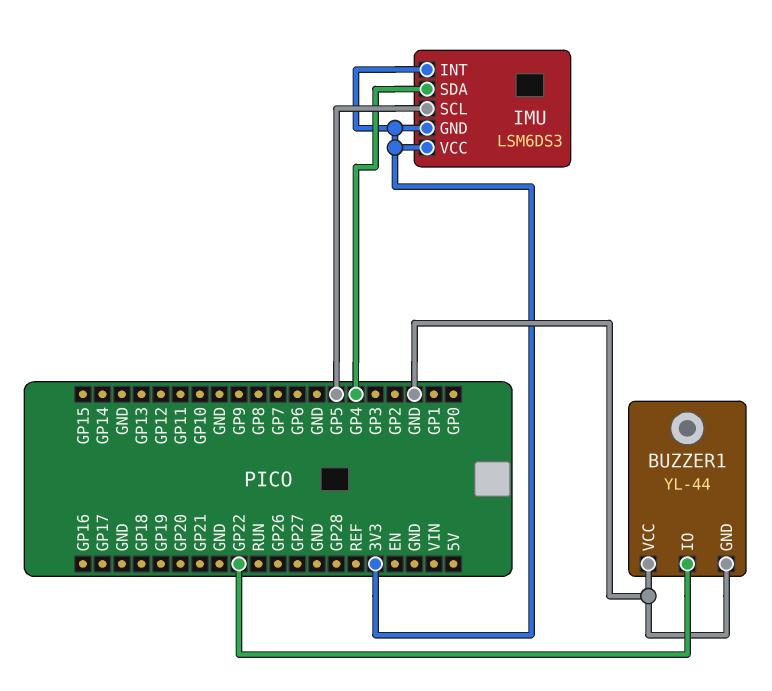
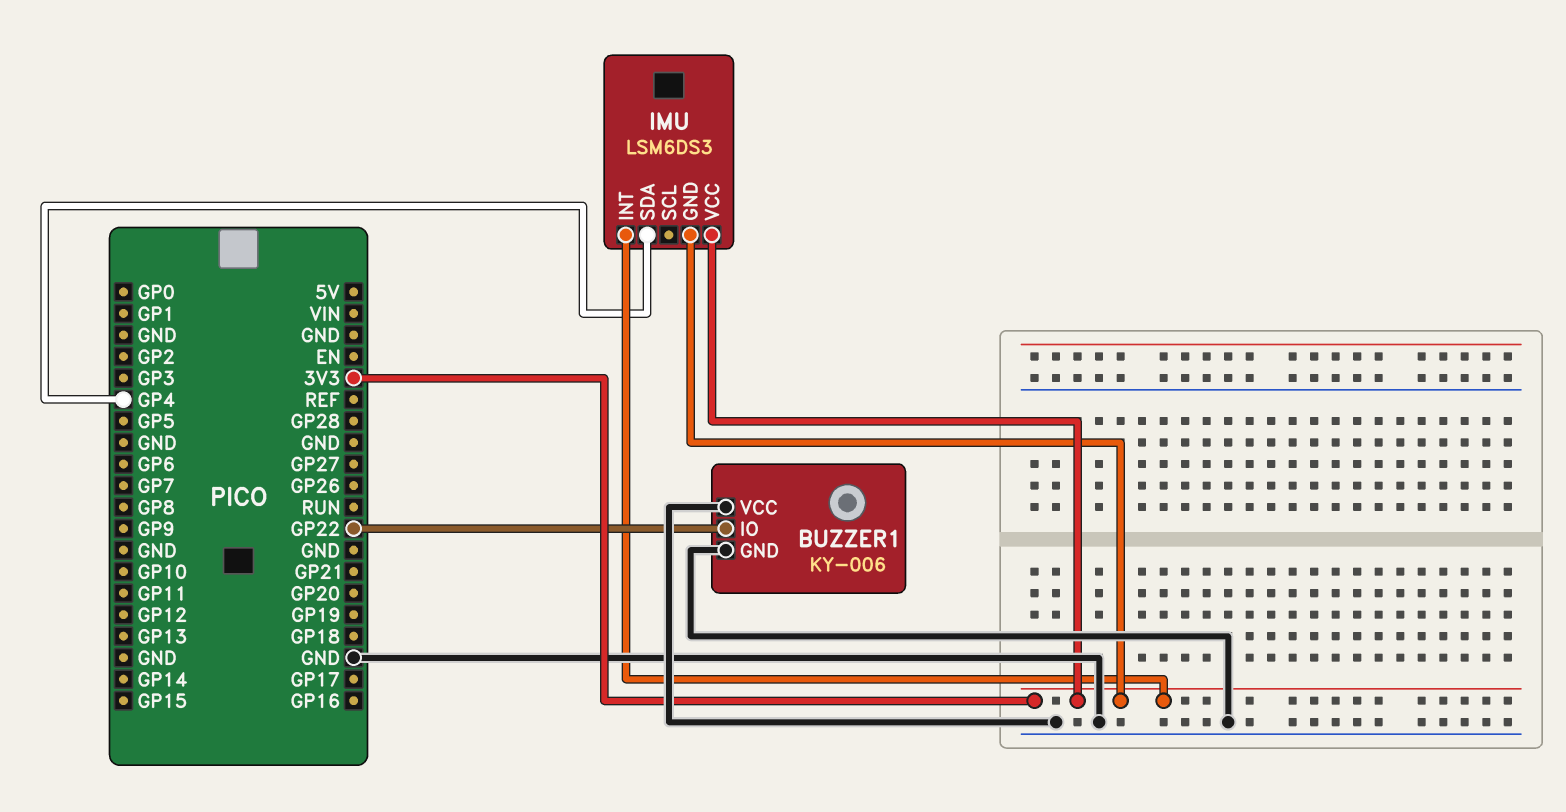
BUZZER1: YL-44 -> KY-006
IMU pin SCL: GP5 -> none

